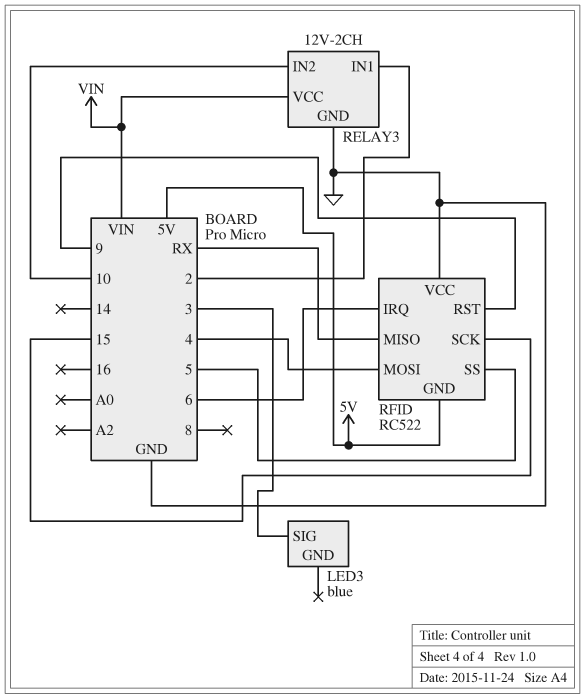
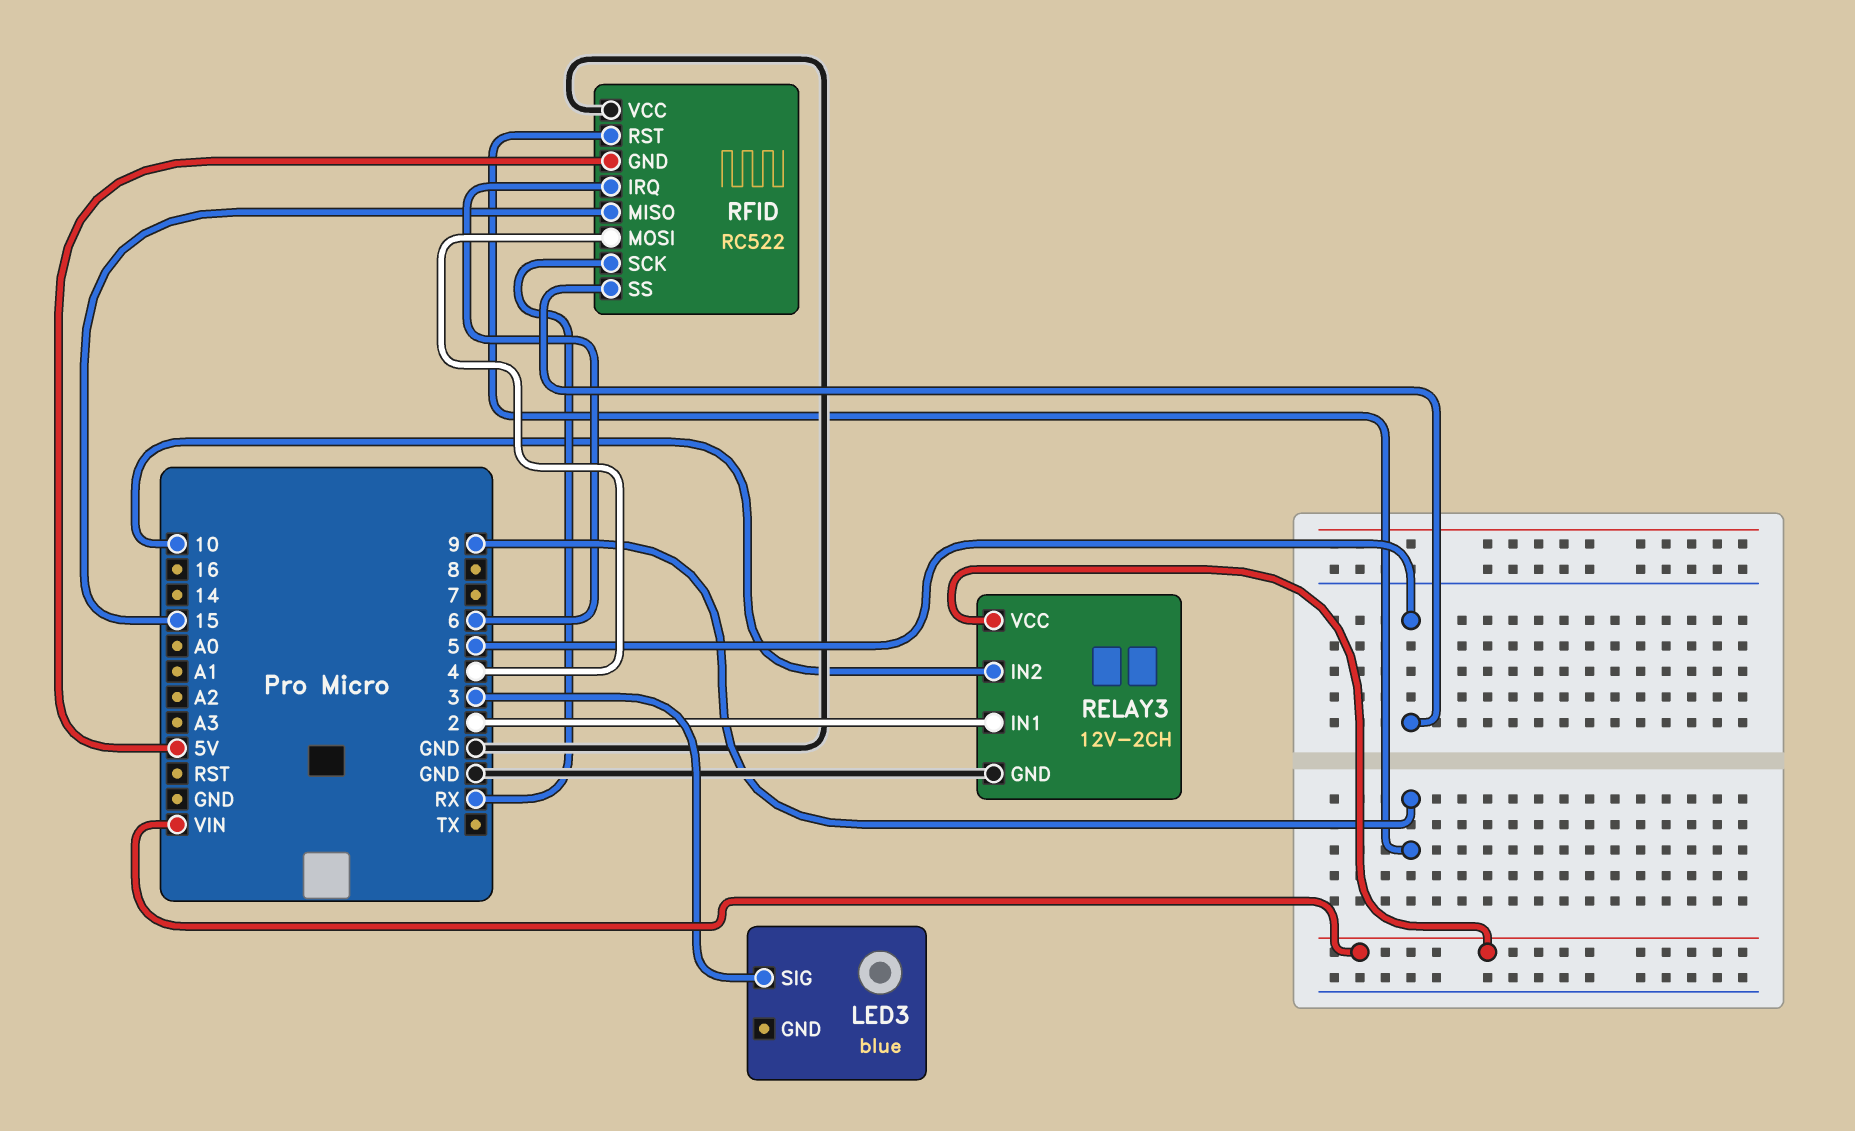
RFID pin MISO: RX -> 15
RFID pin SCK: 15 -> RX

